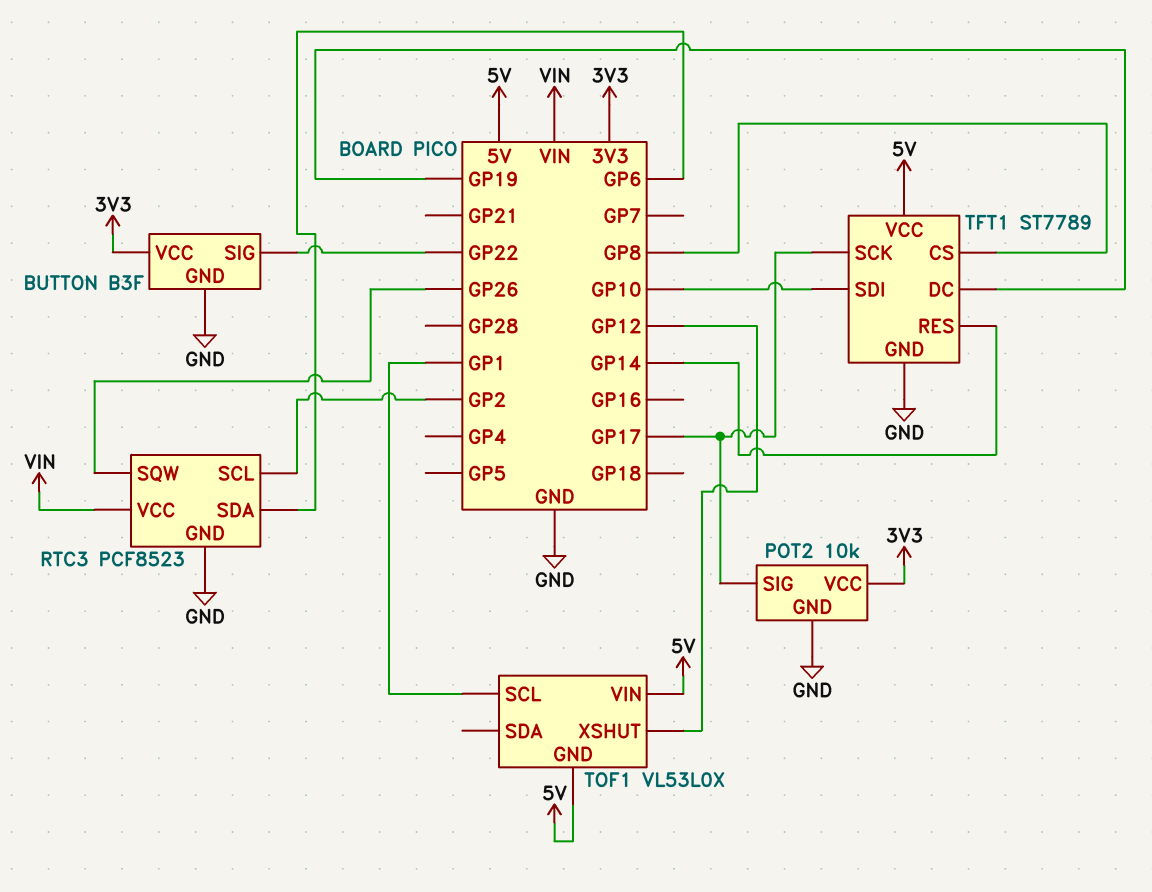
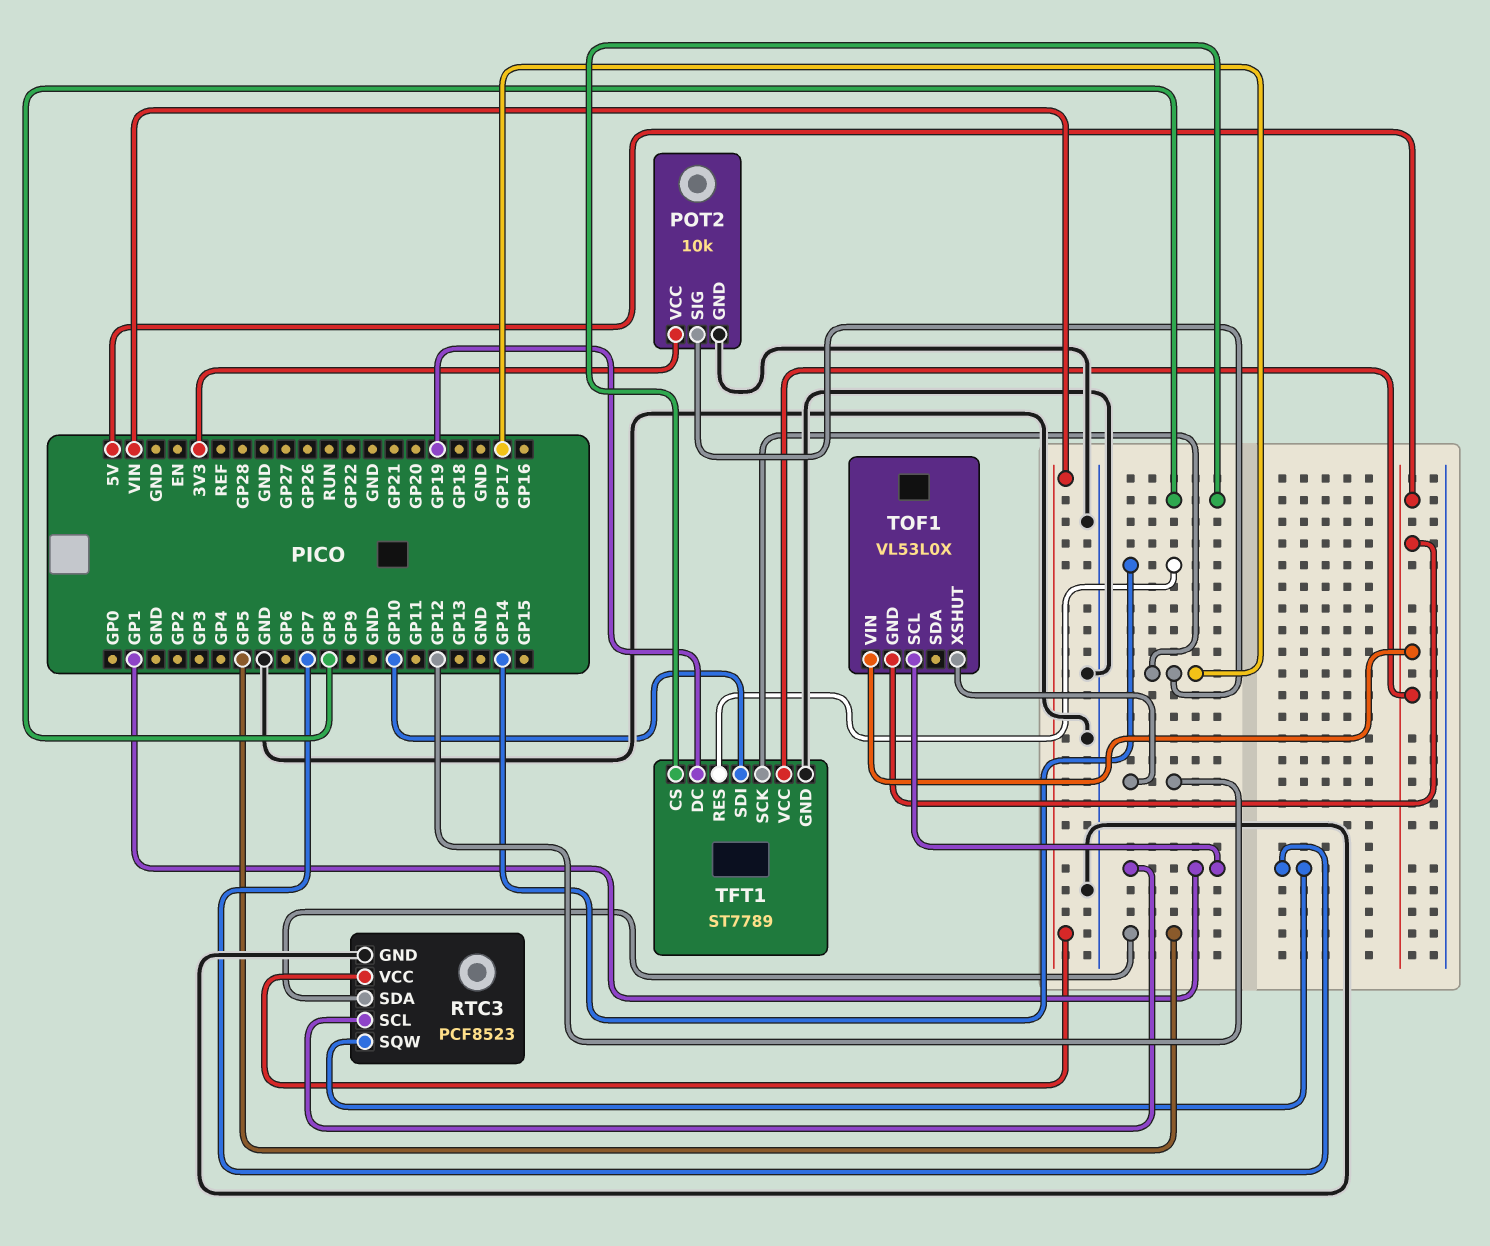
BUTTON: B3F -> none
BUTTON pin GND: GND -> none
BUTTON pin SIG: GP22 -> none
BUTTON pin VCC: 3V3 -> none
RTC3 pin SCL: GP2 -> GP1
RTC3 pin SDA: GP6 -> GP5
RTC3 pin SQW: GP26 -> GP7

